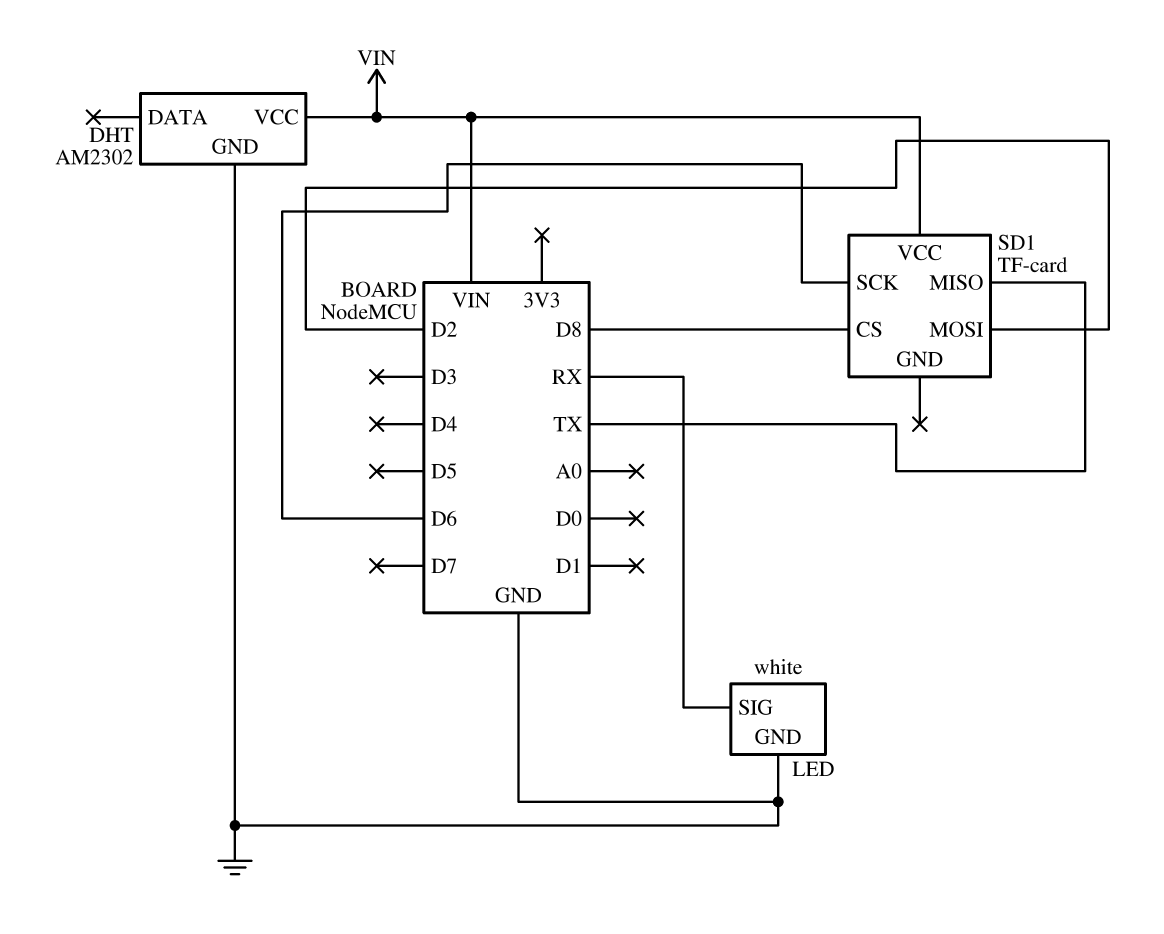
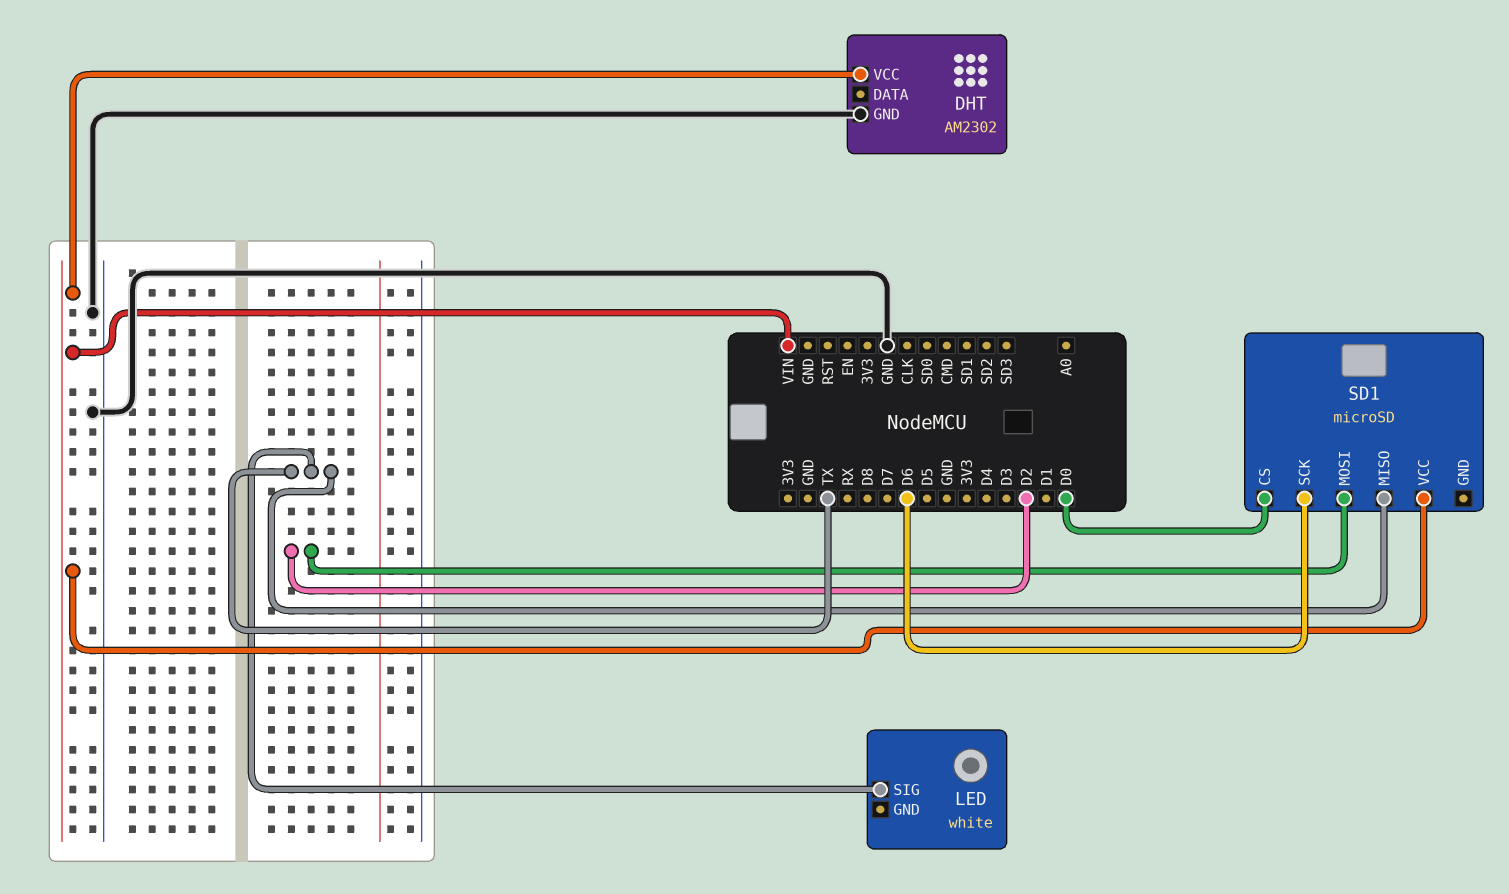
LED pin GND: GND -> none
LED pin SIG: RX -> TX
SD1: TF-card -> microSD
SD1 pin CS: D8 -> D0

